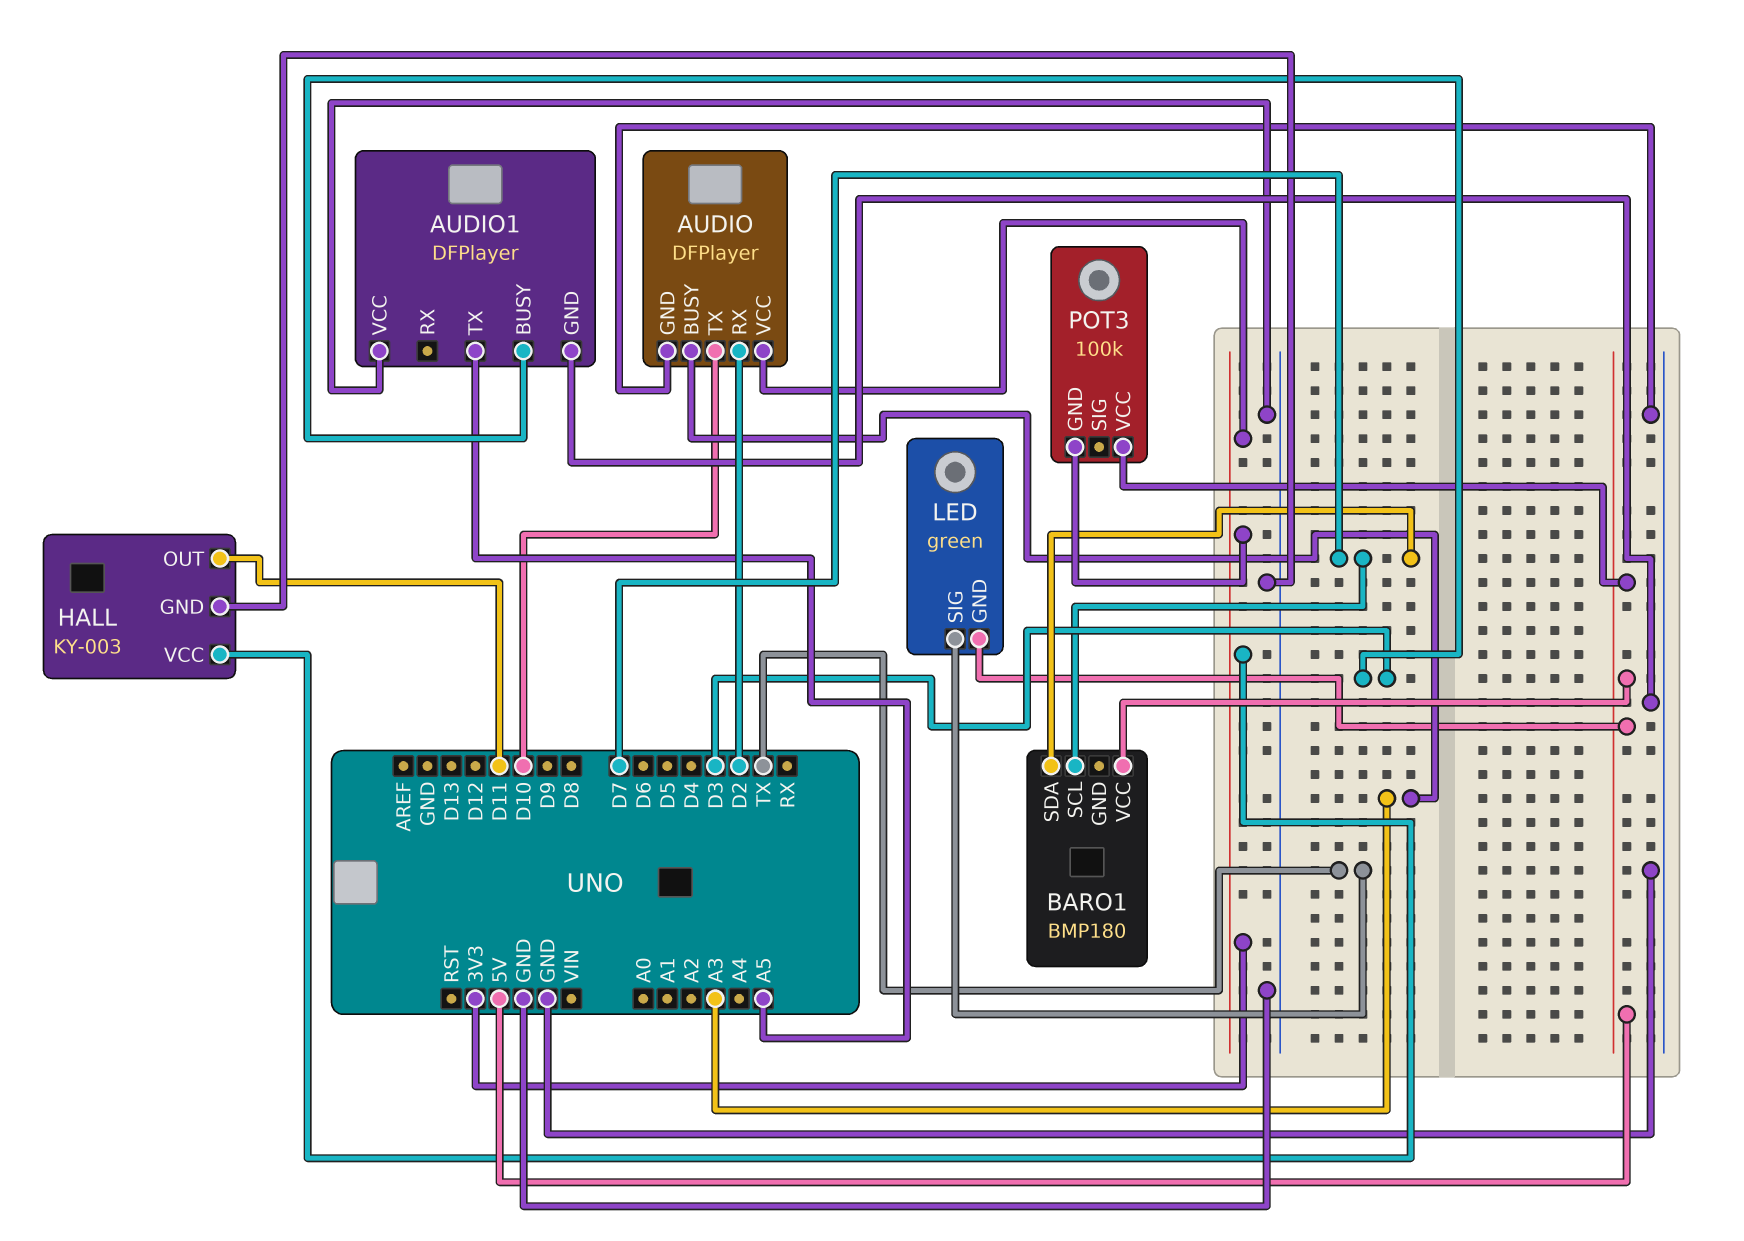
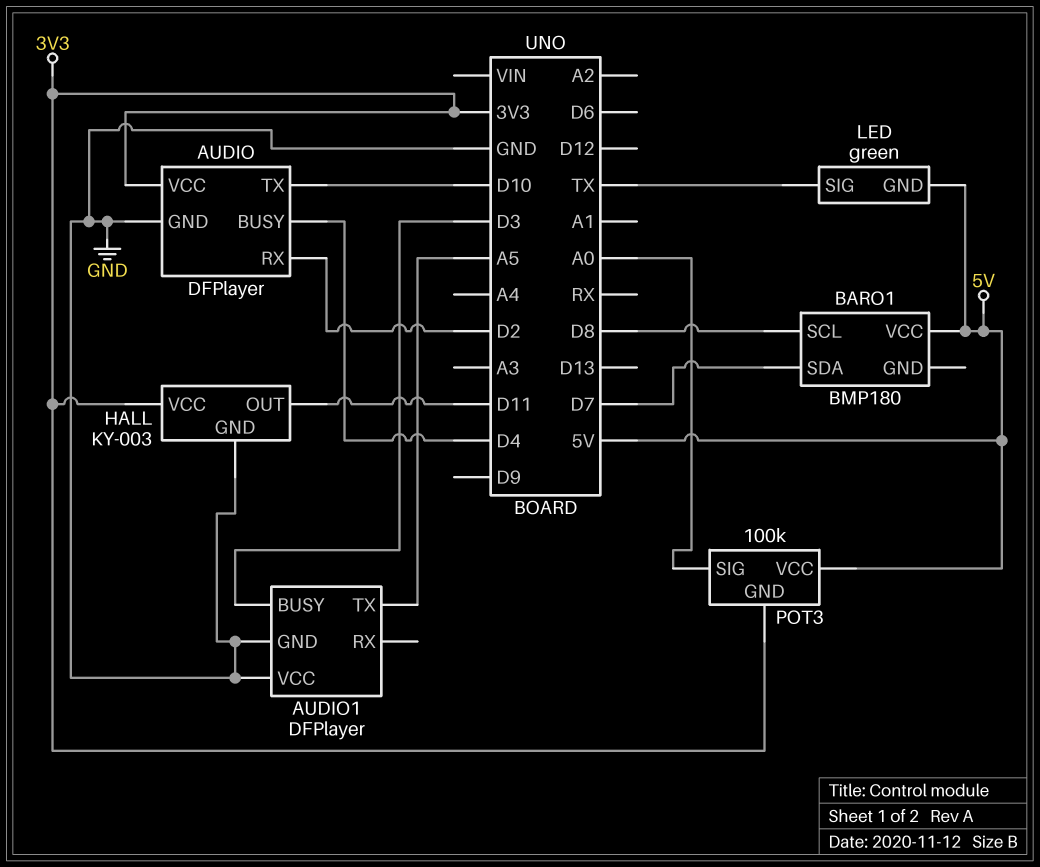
AUDIO pin BUSY: A3 -> D4
BARO1 pin SCL: D7 -> D8
POT3 pin SIG: none -> A0

